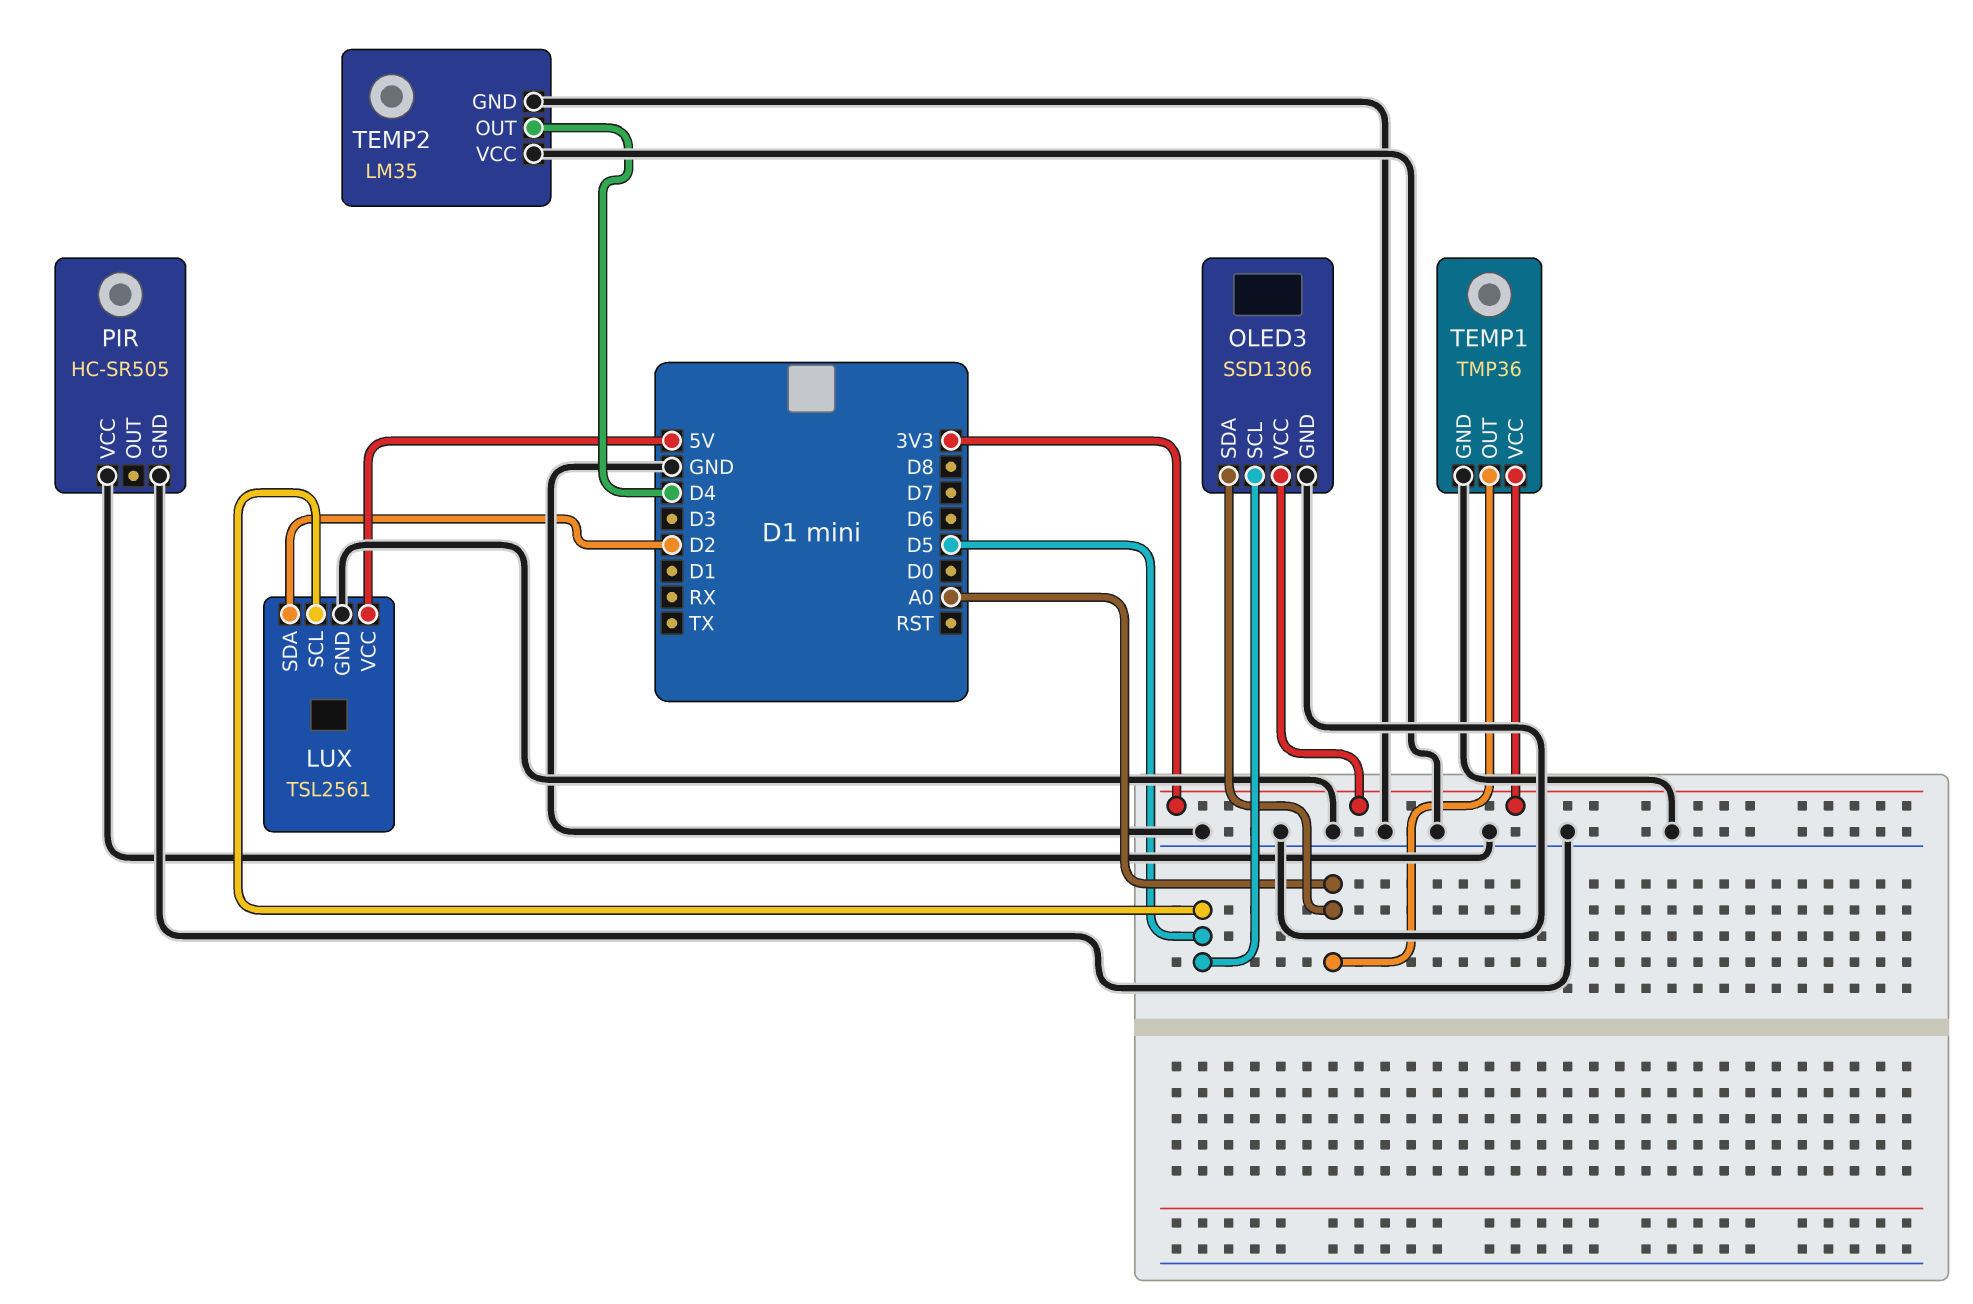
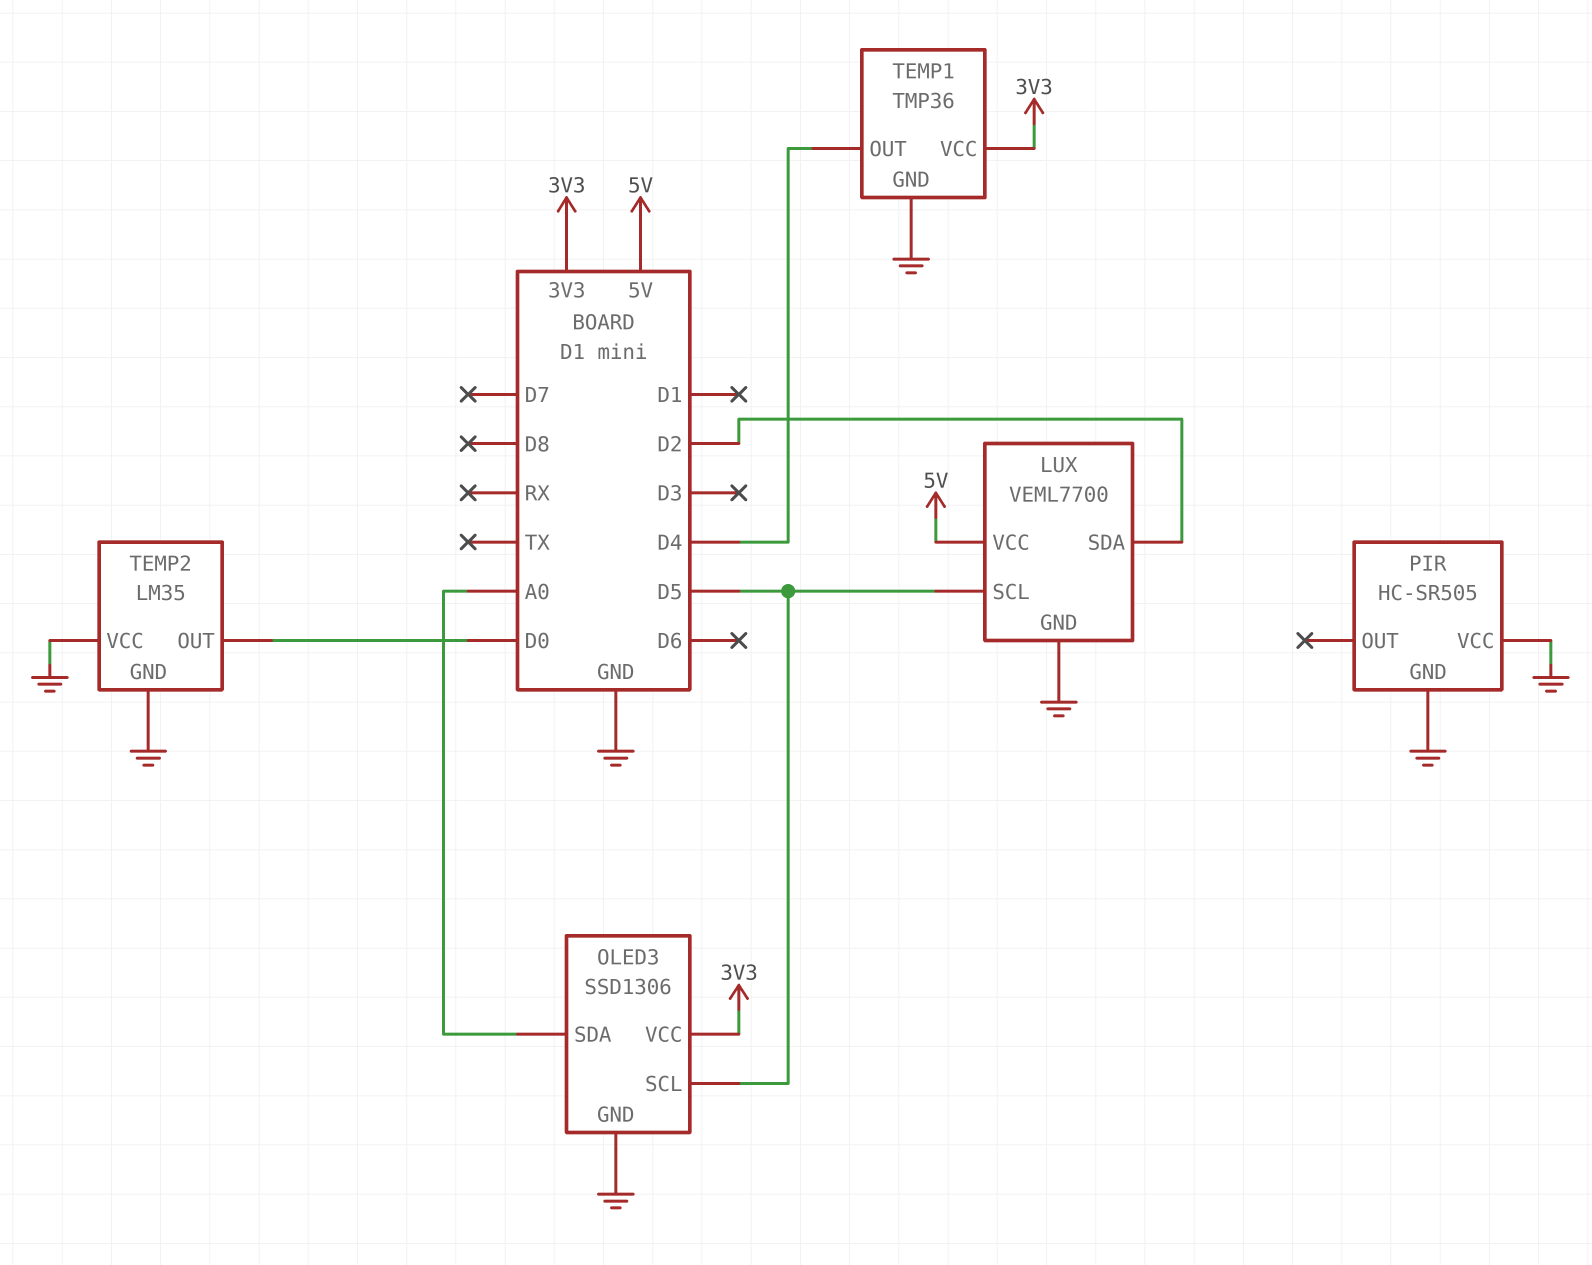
LUX: TSL2561 -> VEML7700
TEMP1 pin OUT: A0 -> D4
TEMP2 pin OUT: D4 -> D0

